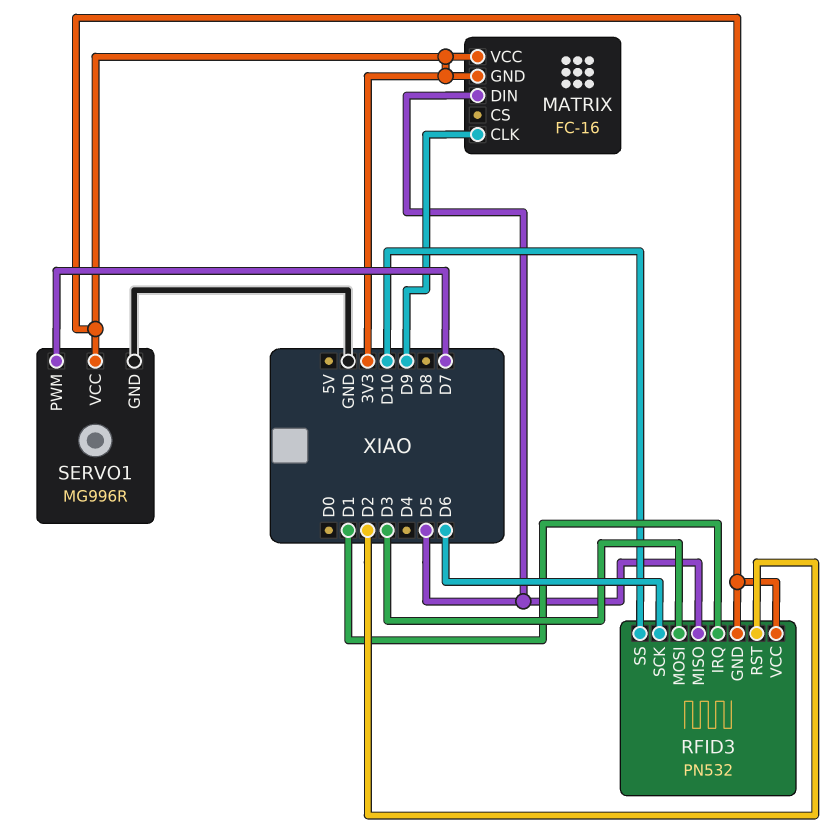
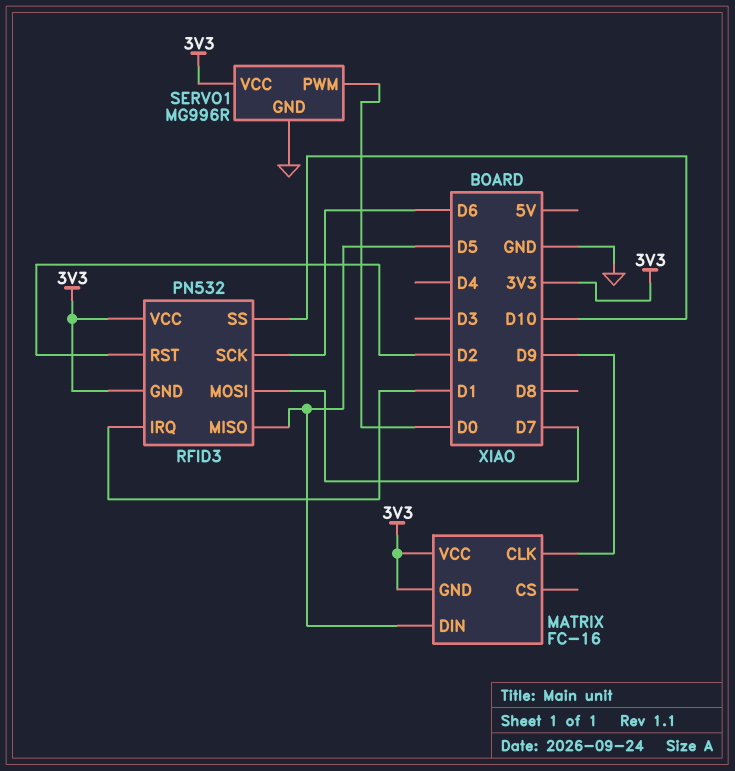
RFID3 pin MOSI: D3 -> D7
SERVO1 pin PWM: D7 -> D0

